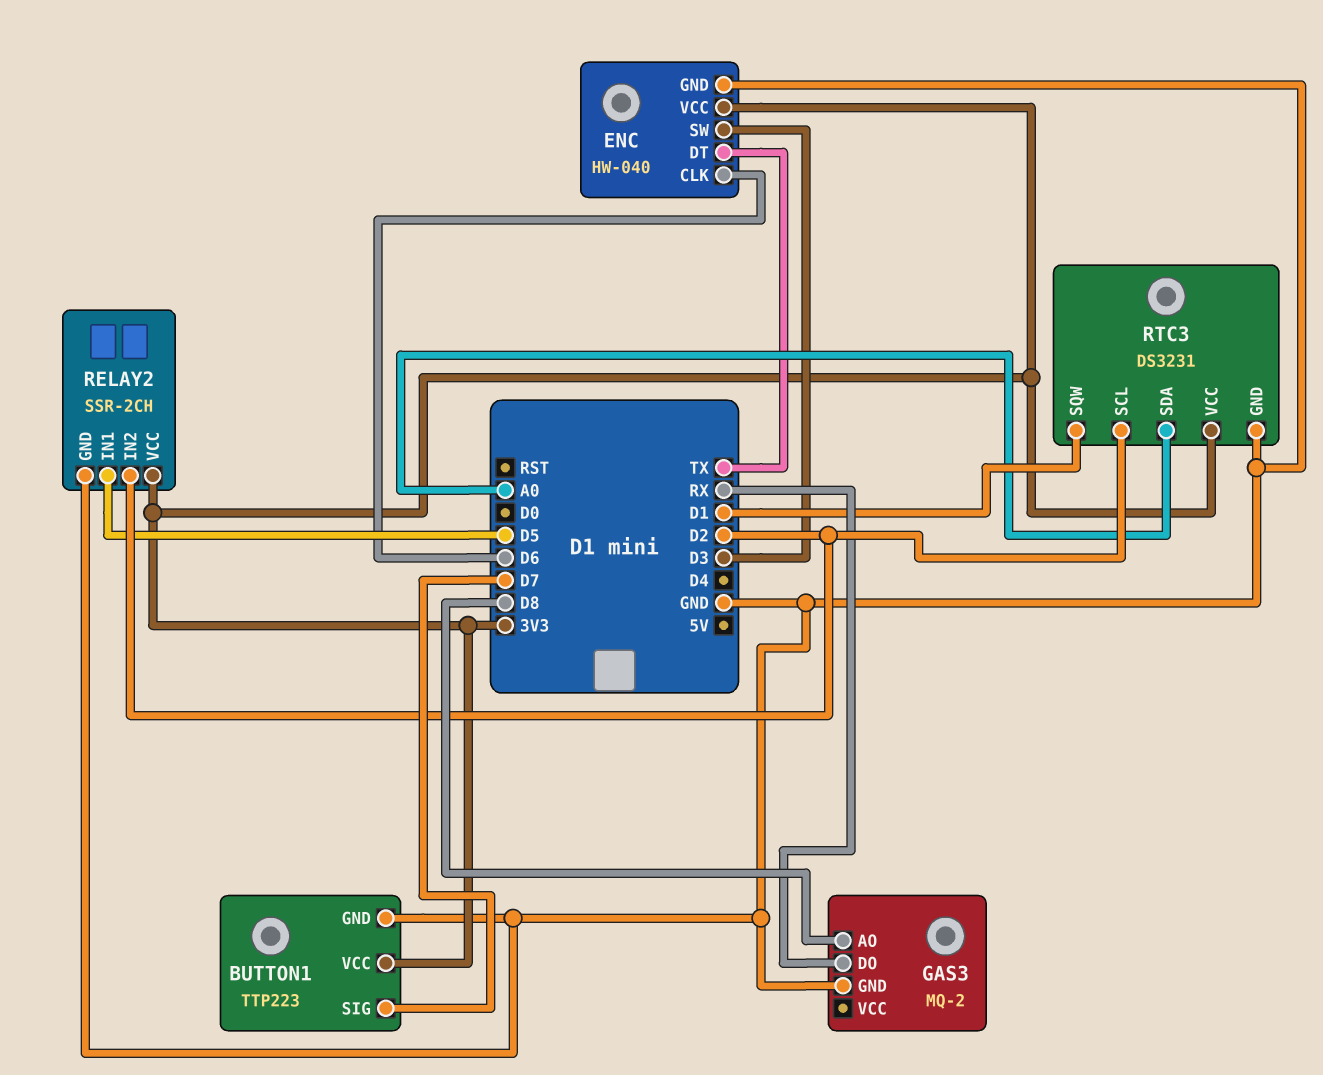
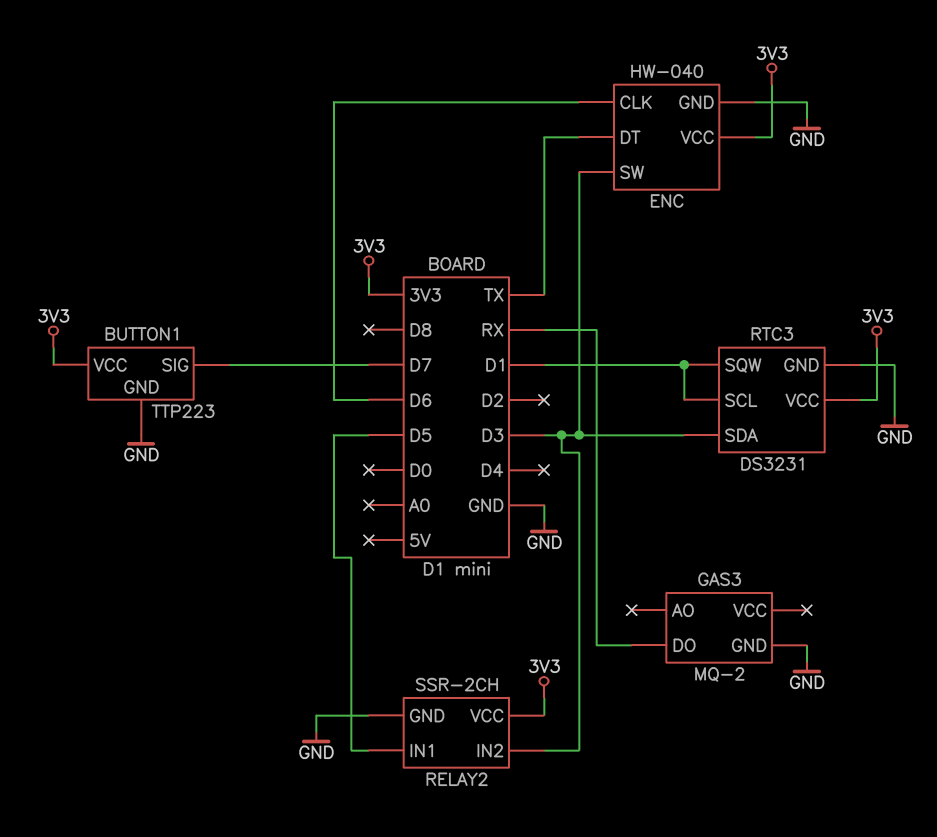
GAS3 pin AO: D8 -> none
RELAY2 pin IN2: D2 -> D3
RTC3 pin SCL: D2 -> D1
RTC3 pin SDA: A0 -> D3

